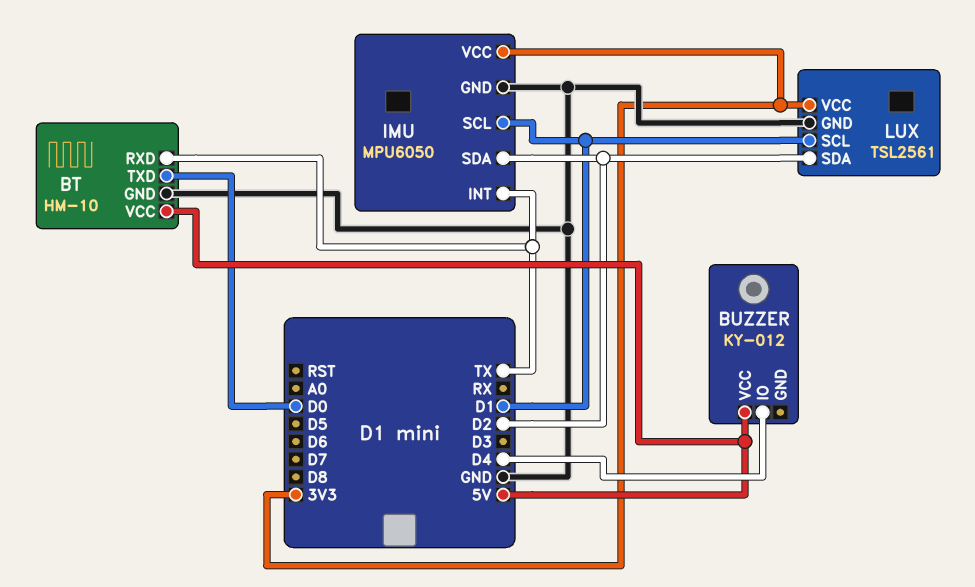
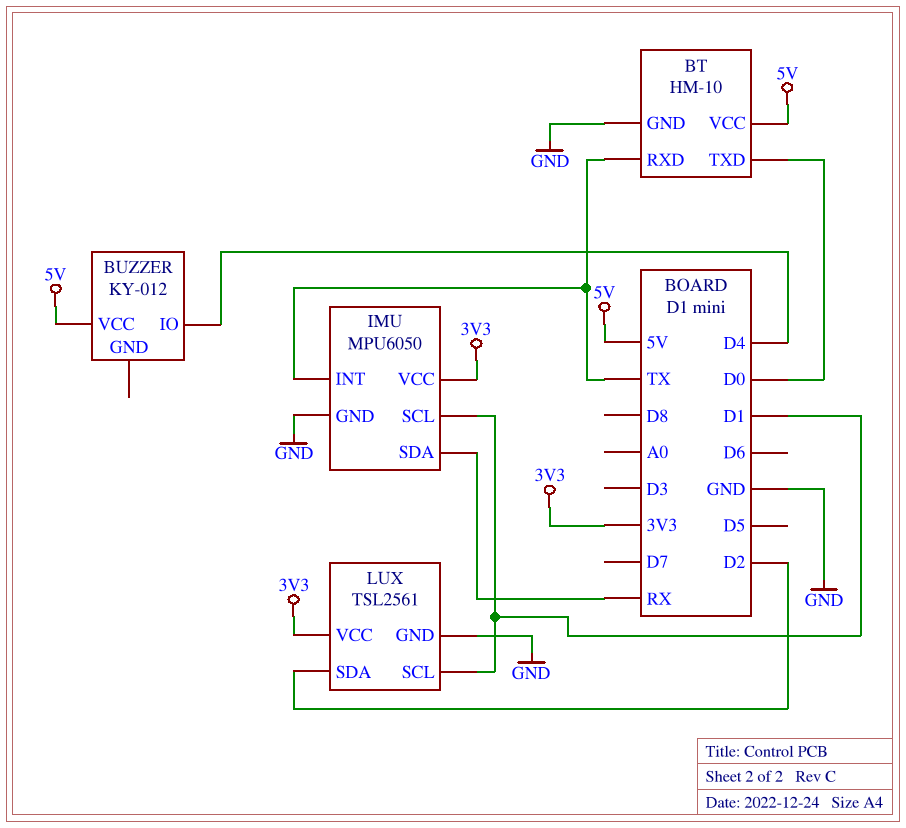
IMU pin SDA: D2 -> RX

